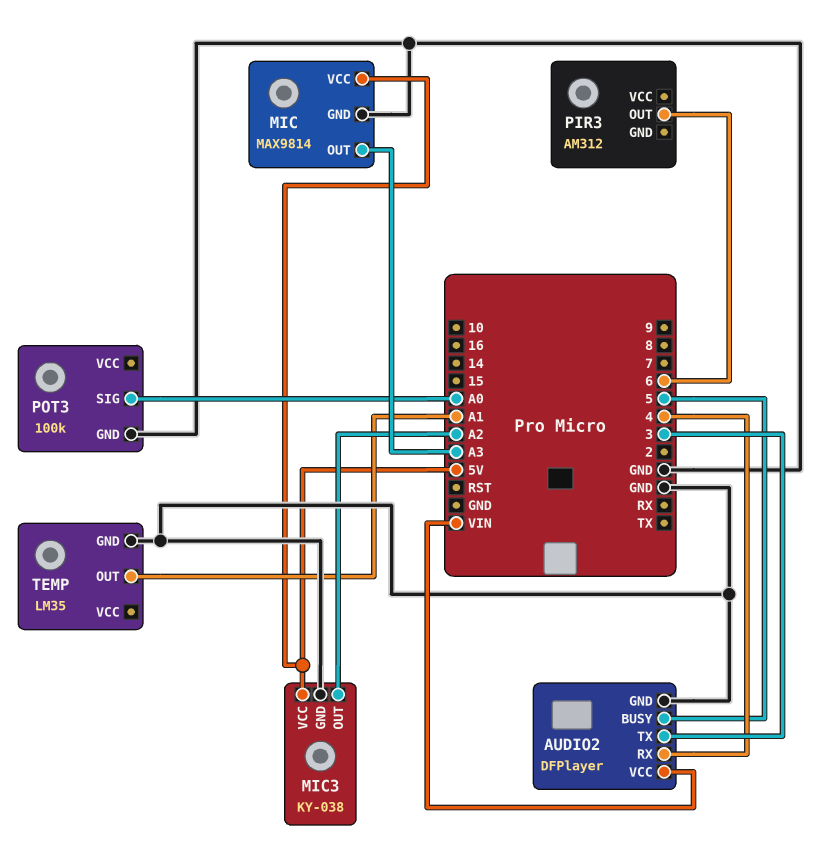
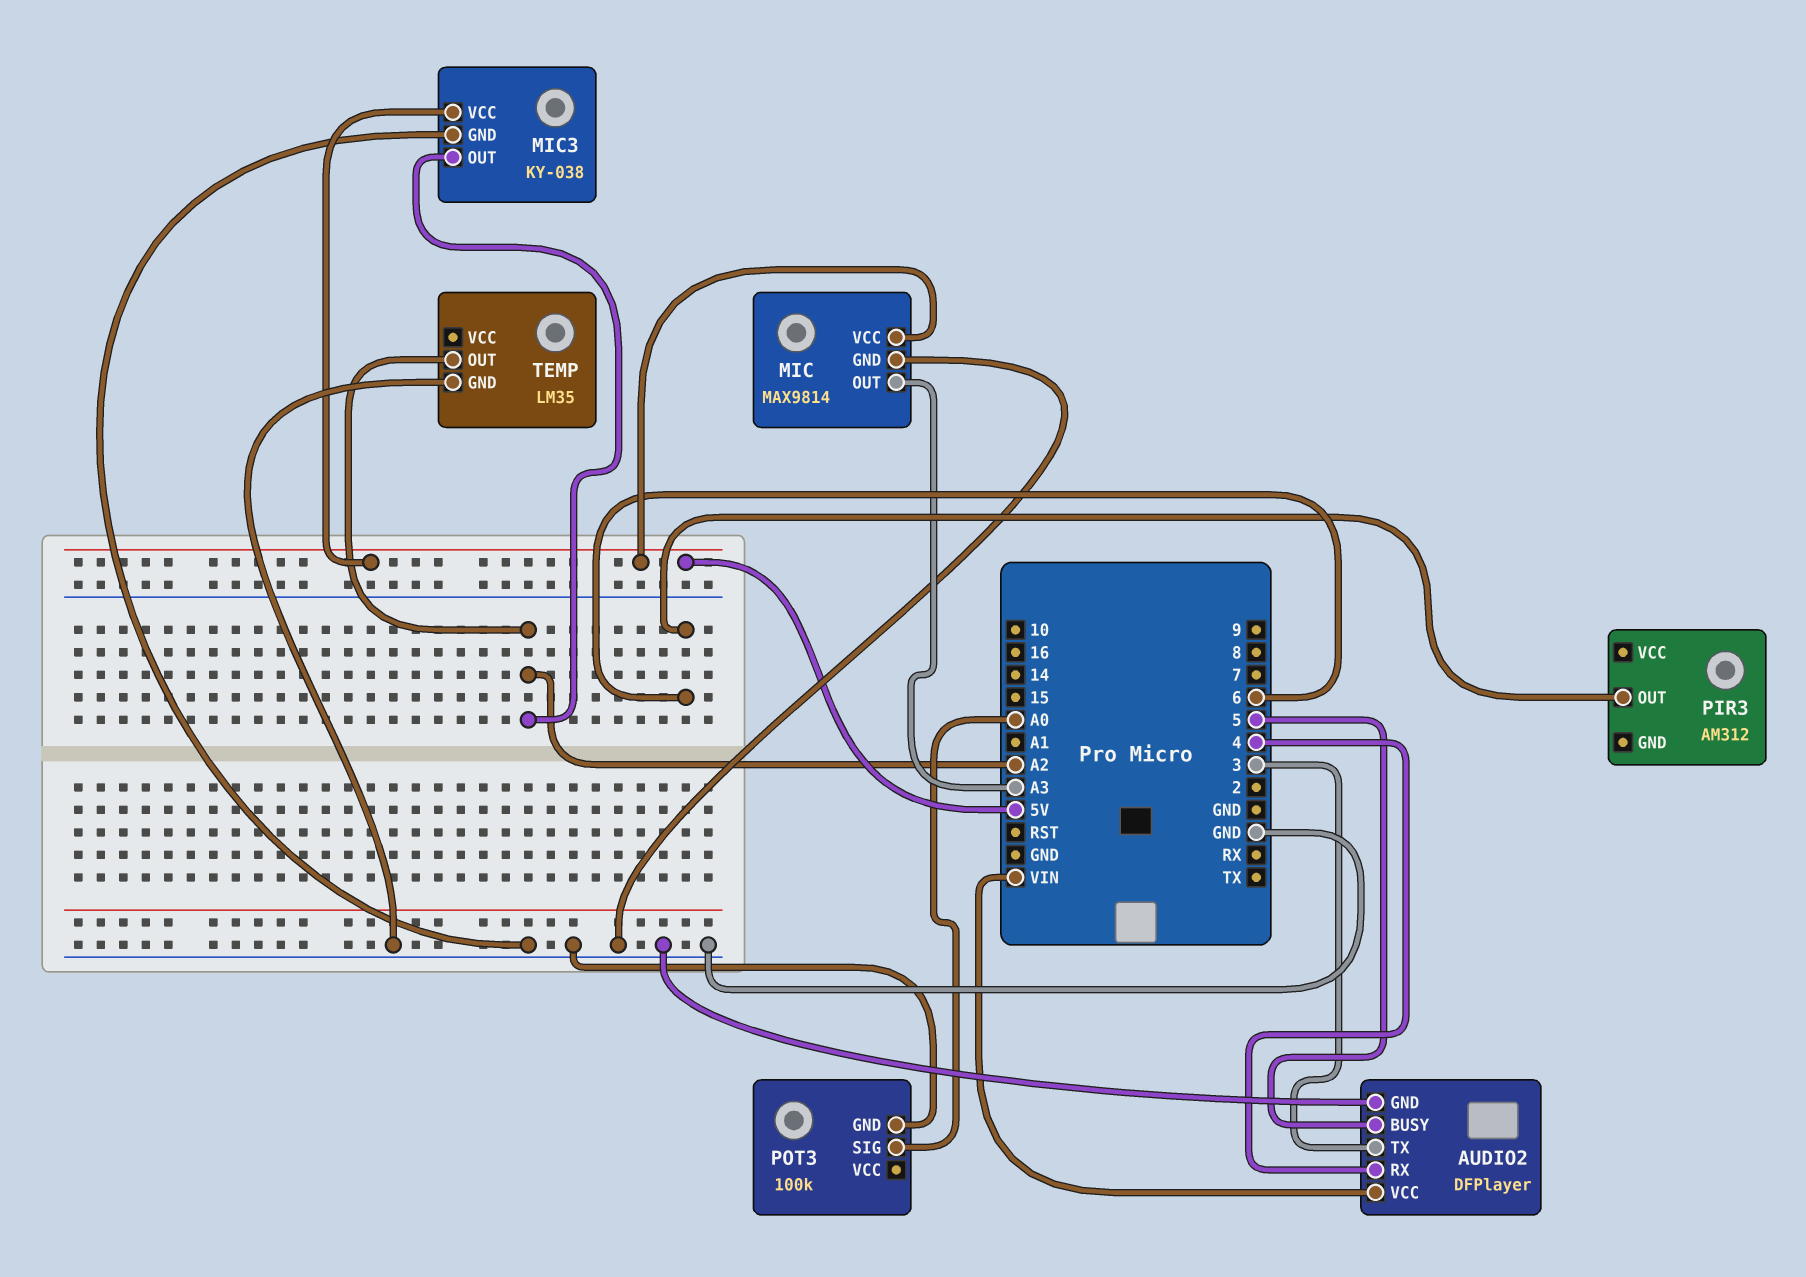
TEMP pin OUT: A1 -> A2

